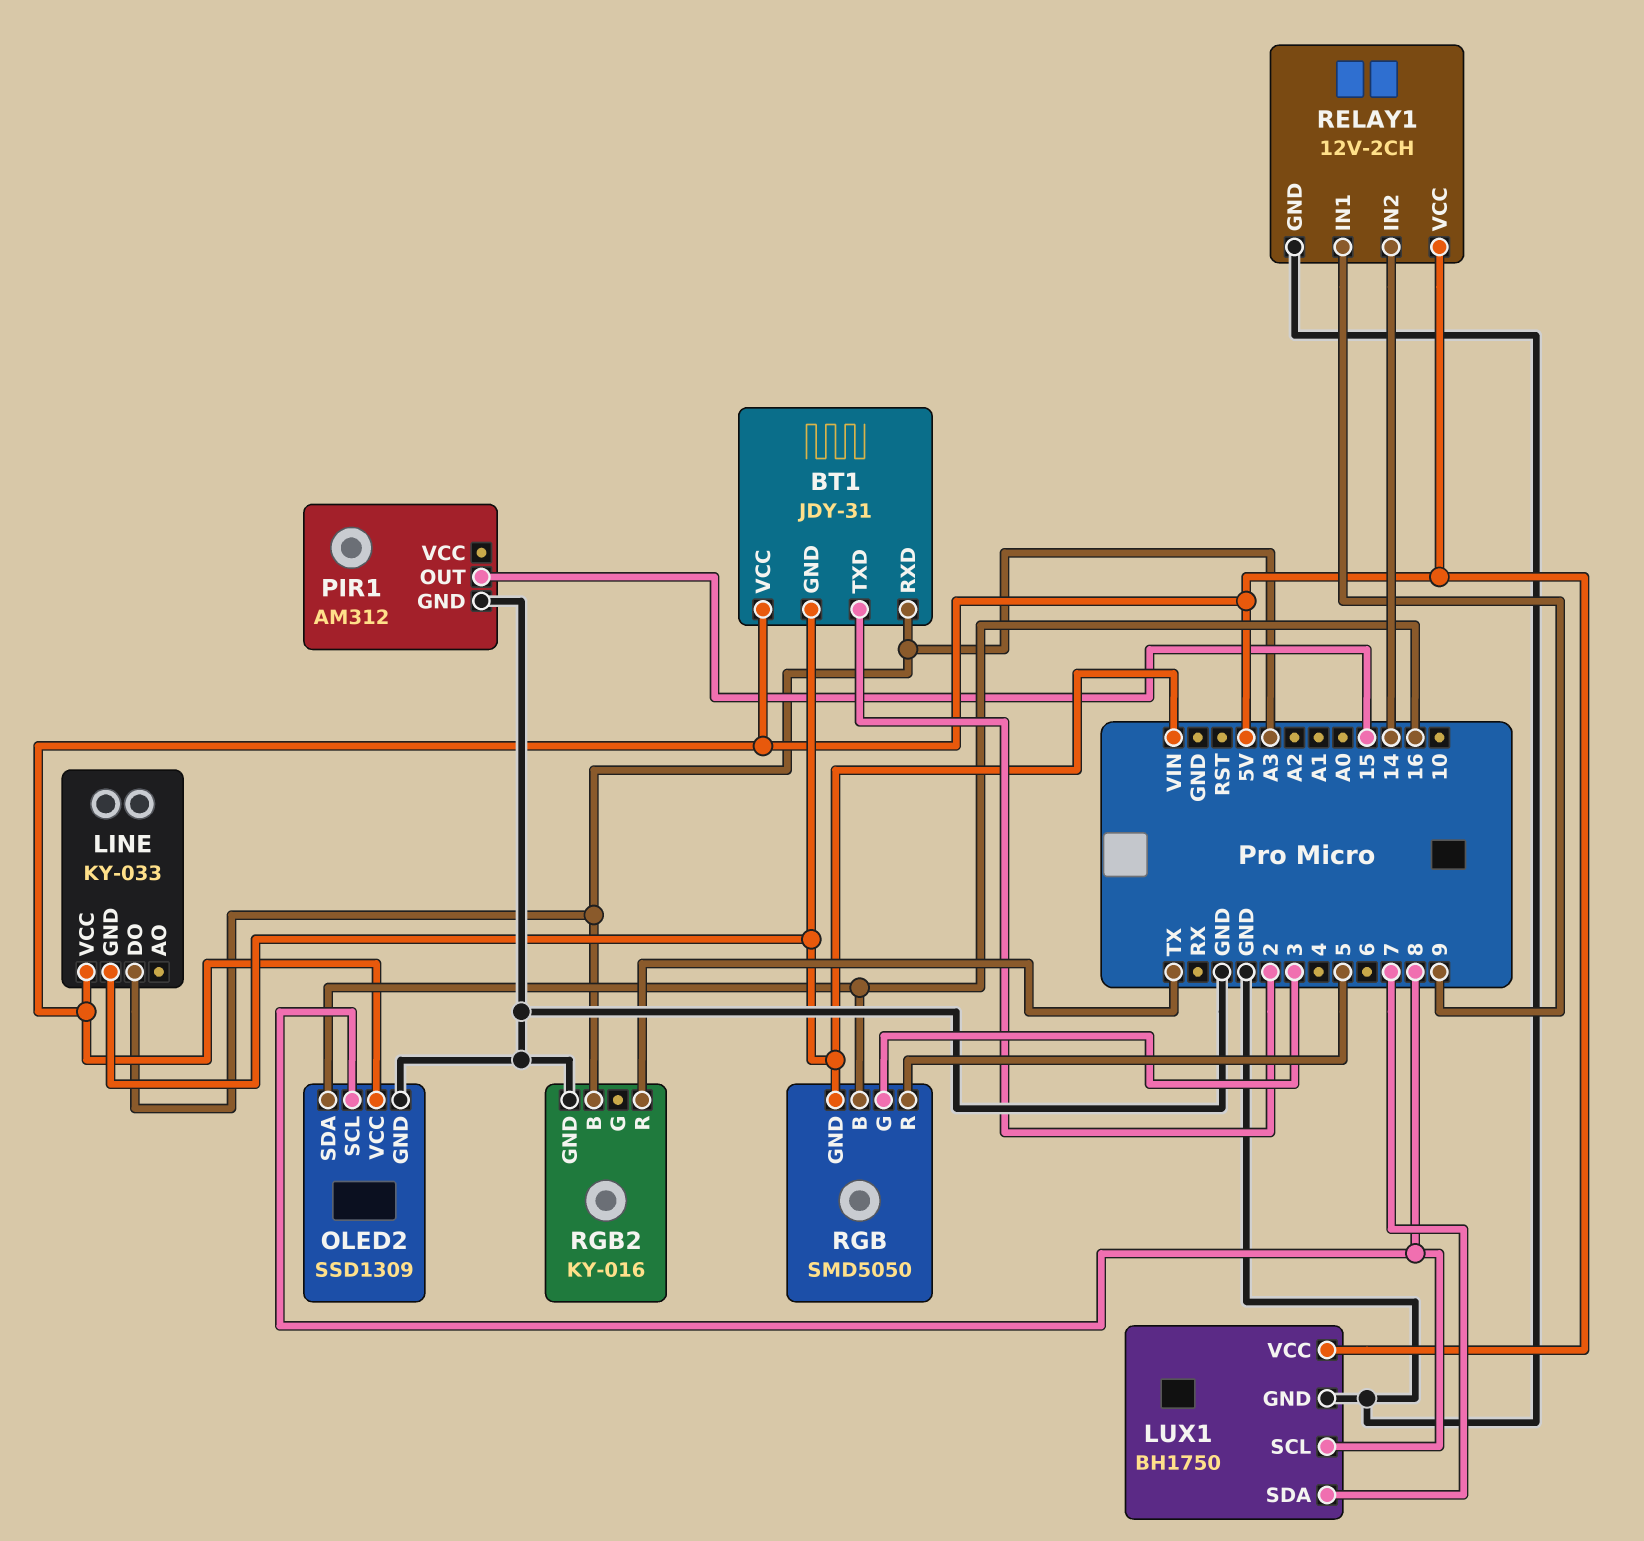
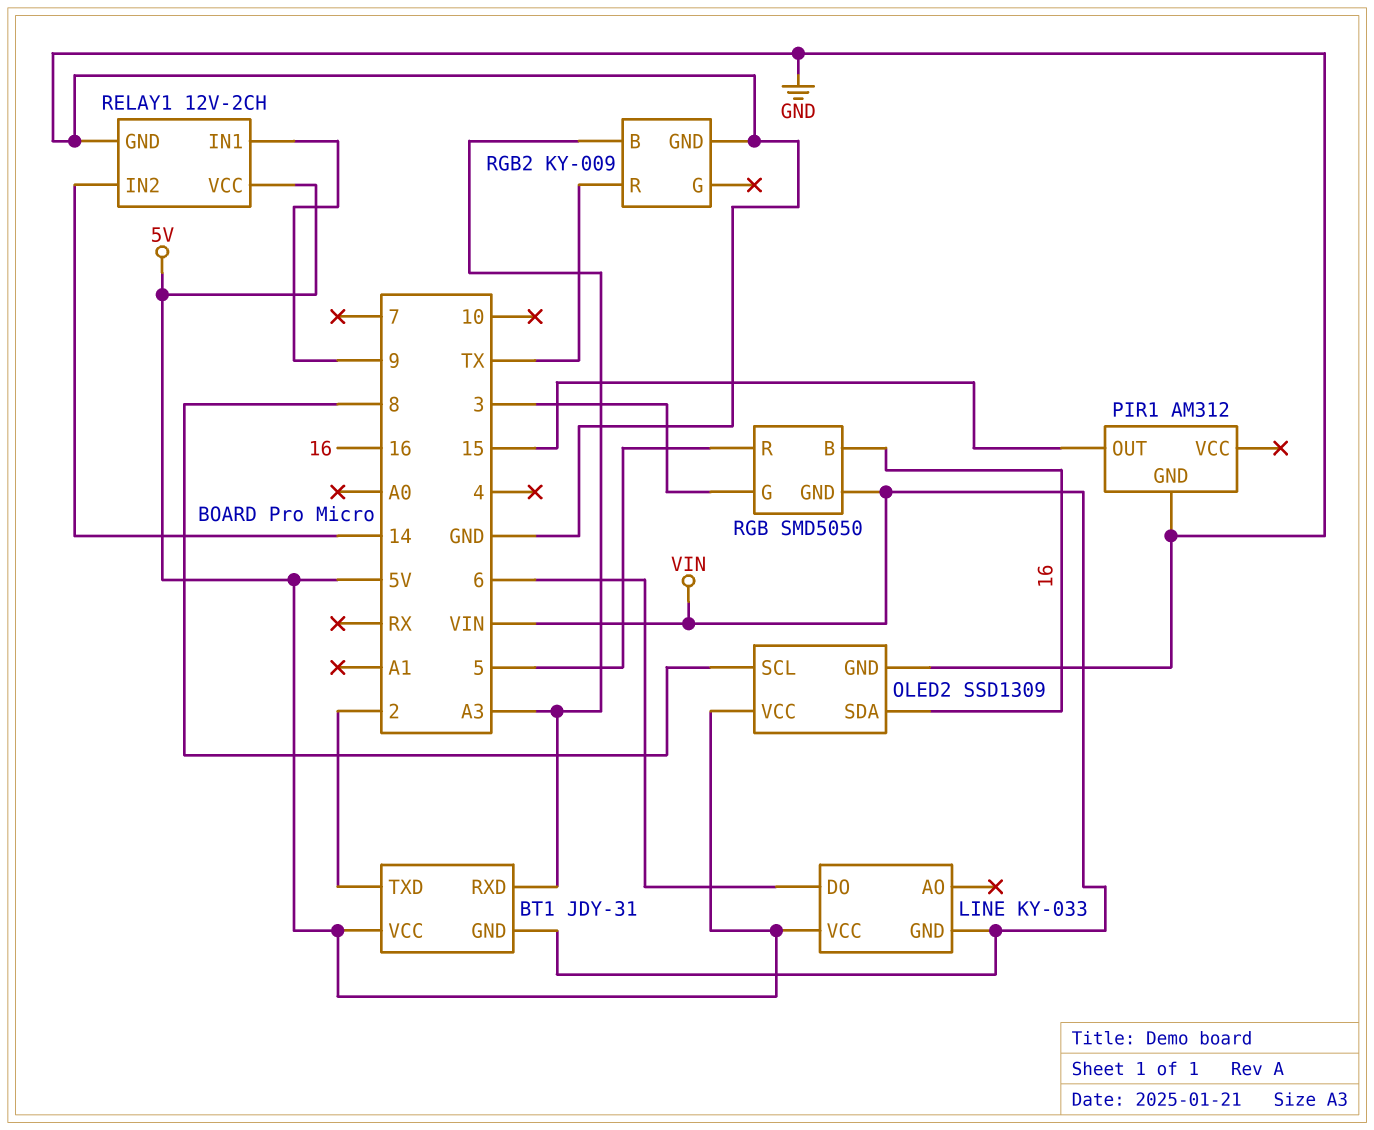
LINE pin DO: A3 -> 6
LUX1: BH1750 -> none
LUX1 pin GND: GND -> none
LUX1 pin SCL: 8 -> none
LUX1 pin SDA: 7 -> none
LUX1 pin VCC: 5V -> none
RGB2: KY-016 -> KY-009

